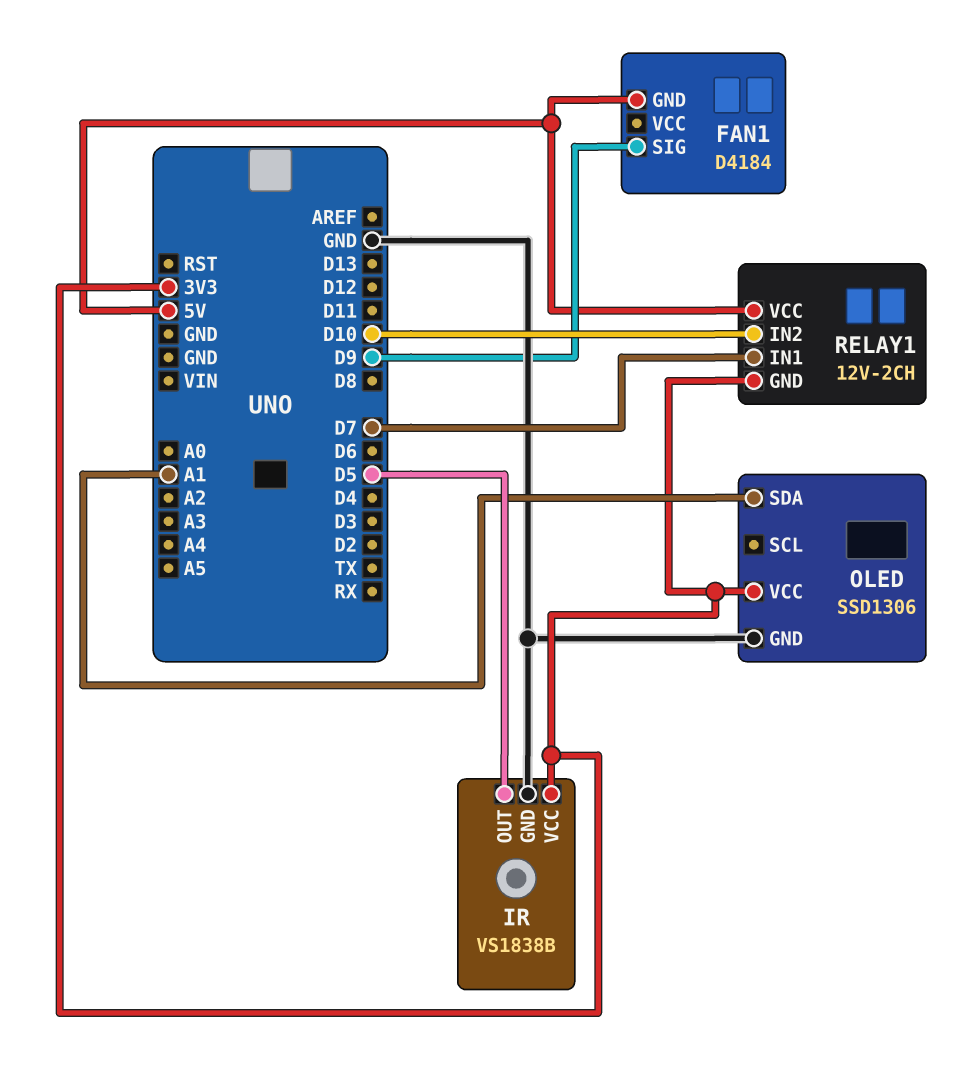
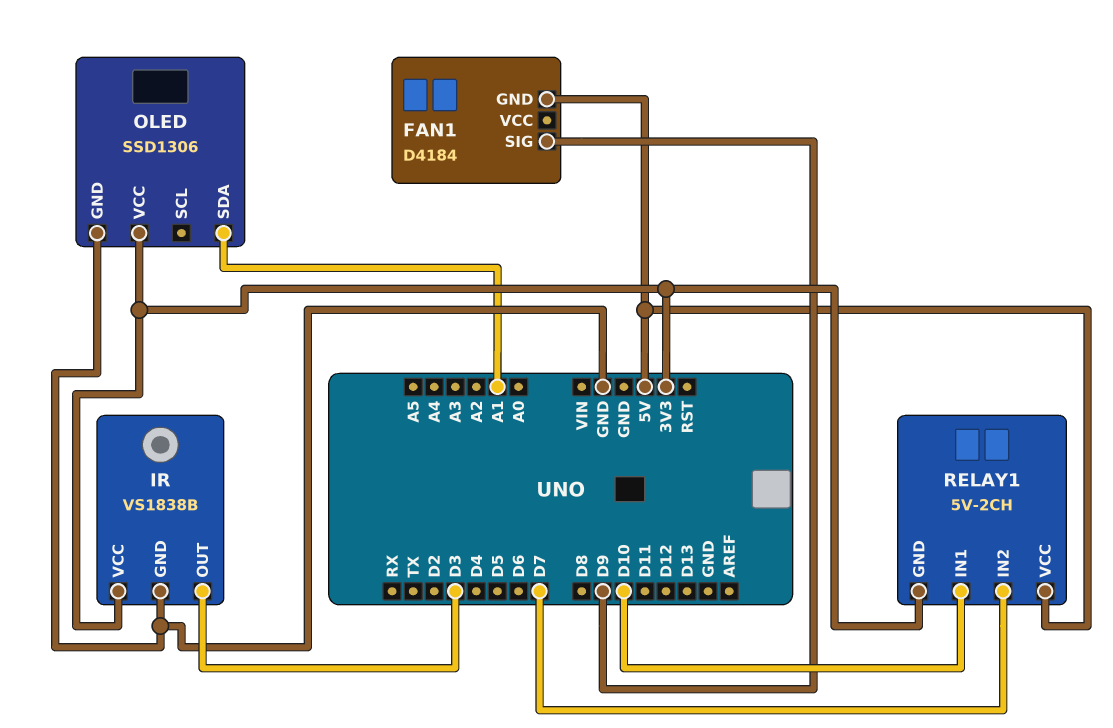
IR pin OUT: D5 -> D3
RELAY1: 12V-2CH -> 5V-2CH
RELAY1 pin IN1: D7 -> D10
RELAY1 pin IN2: D10 -> D7

